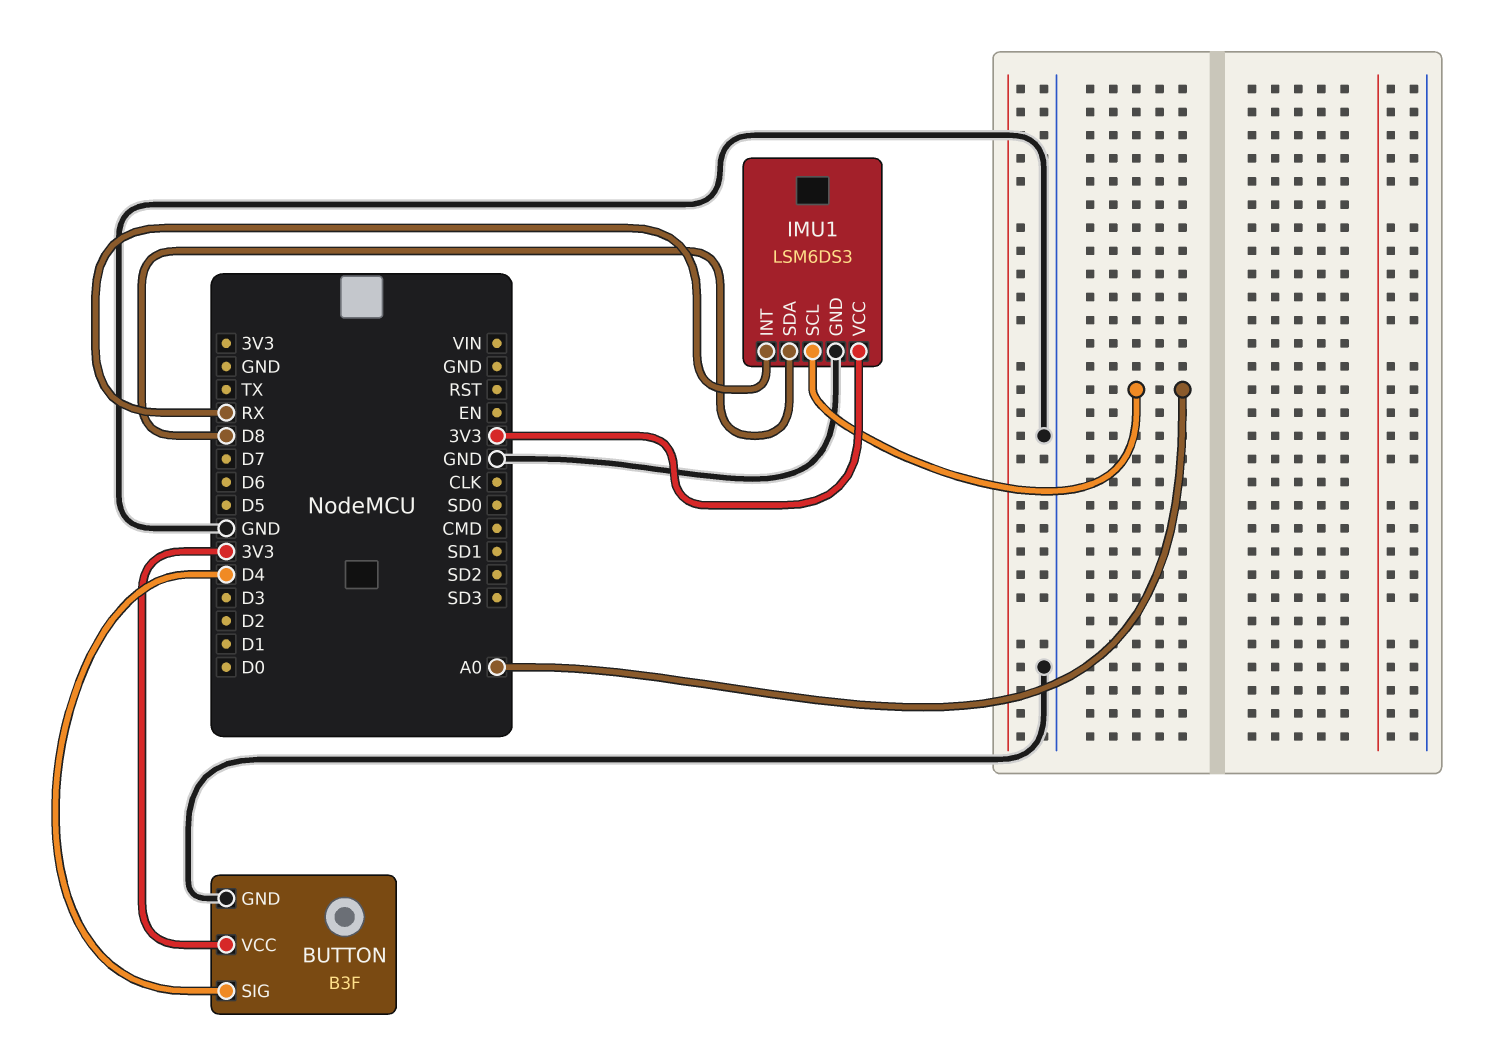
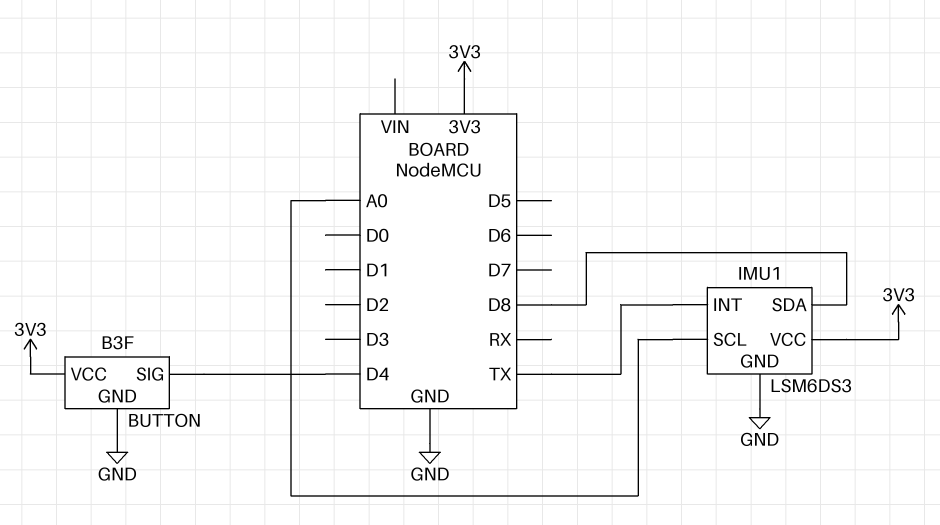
IMU1 pin INT: RX -> TX

